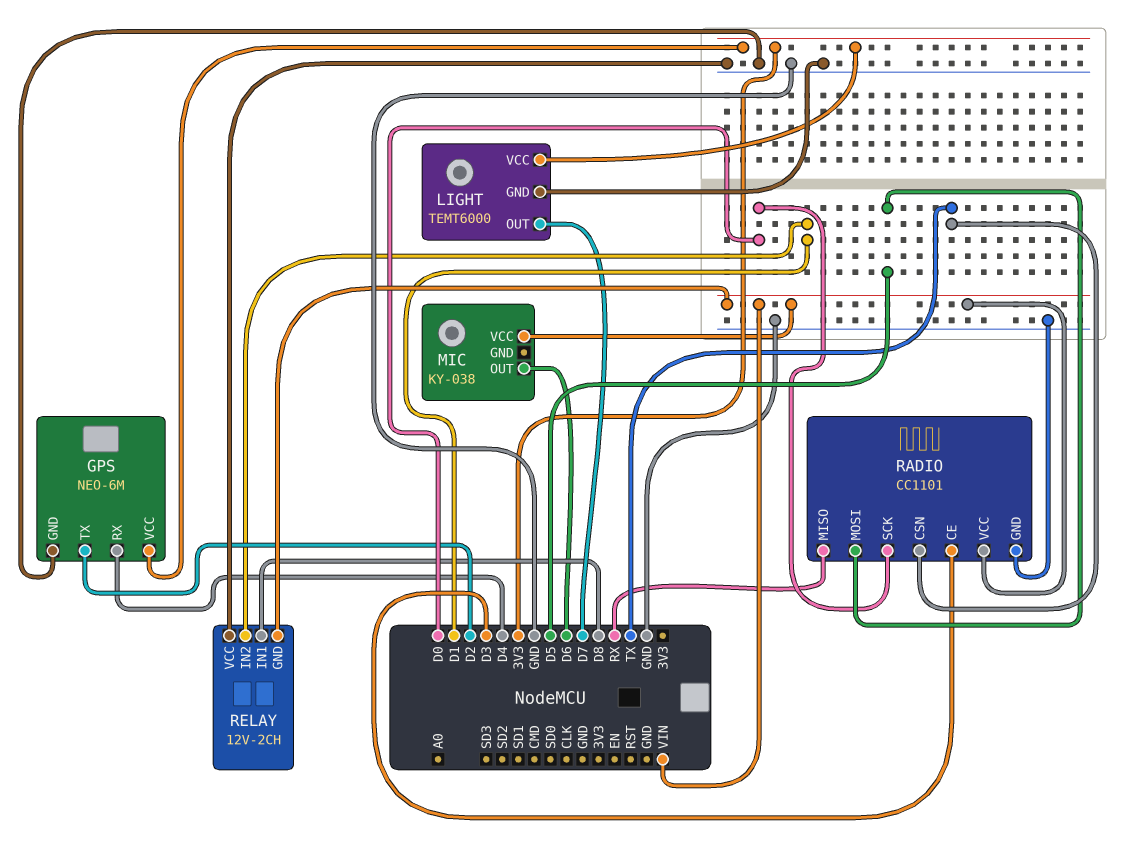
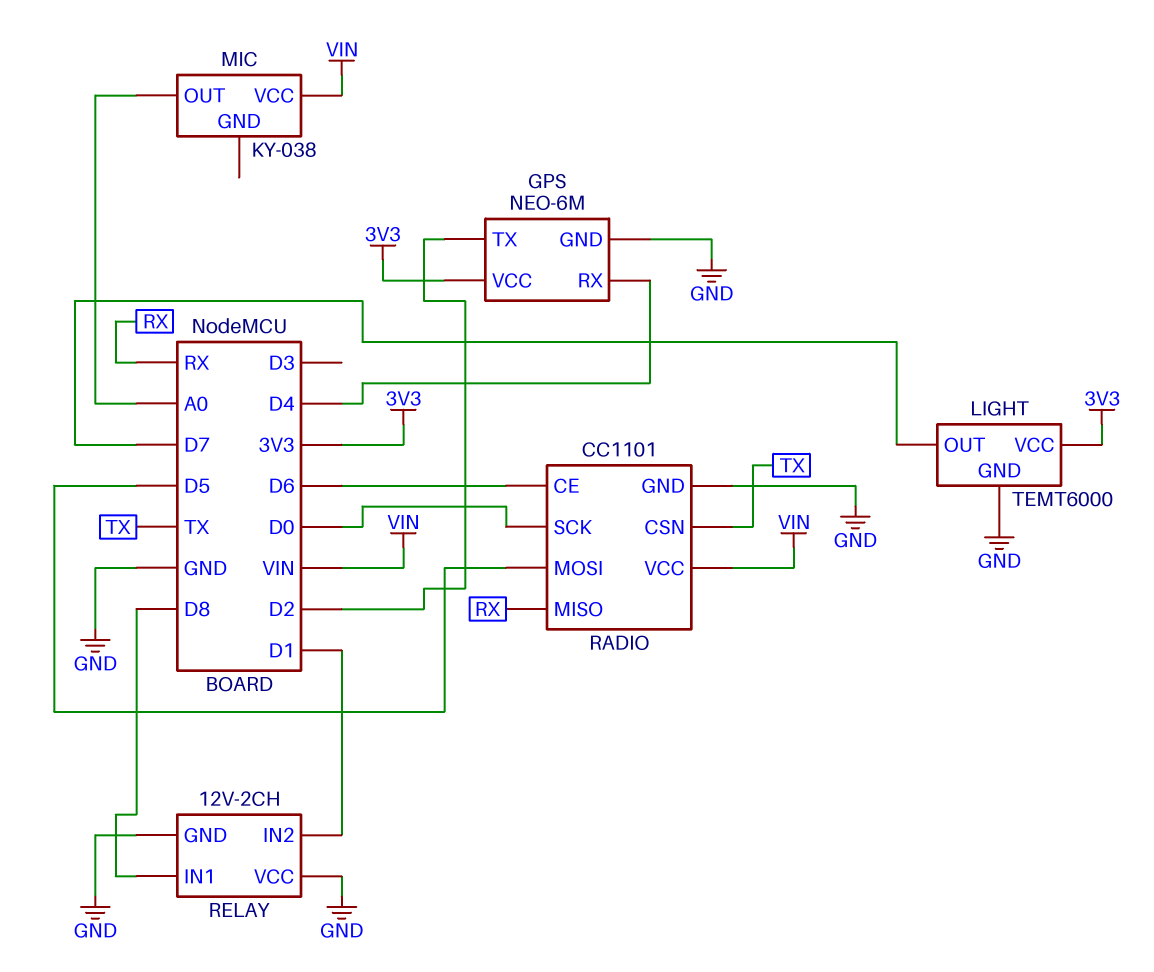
MIC pin OUT: D6 -> A0
RADIO pin CE: D3 -> D6
RELAY pin GND: VIN -> GND

